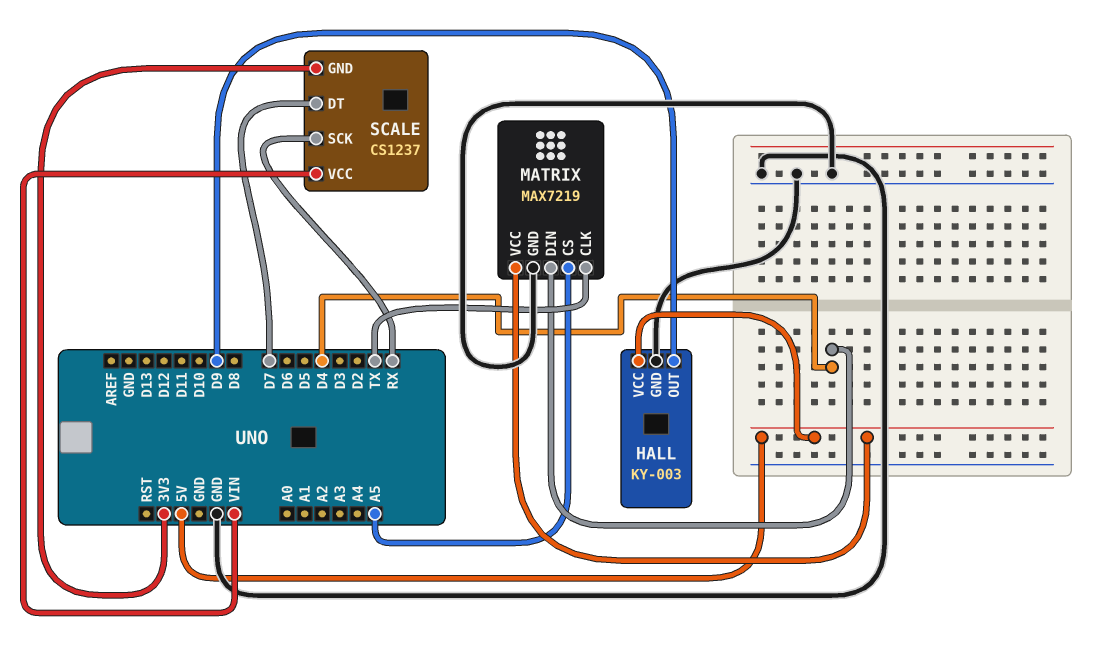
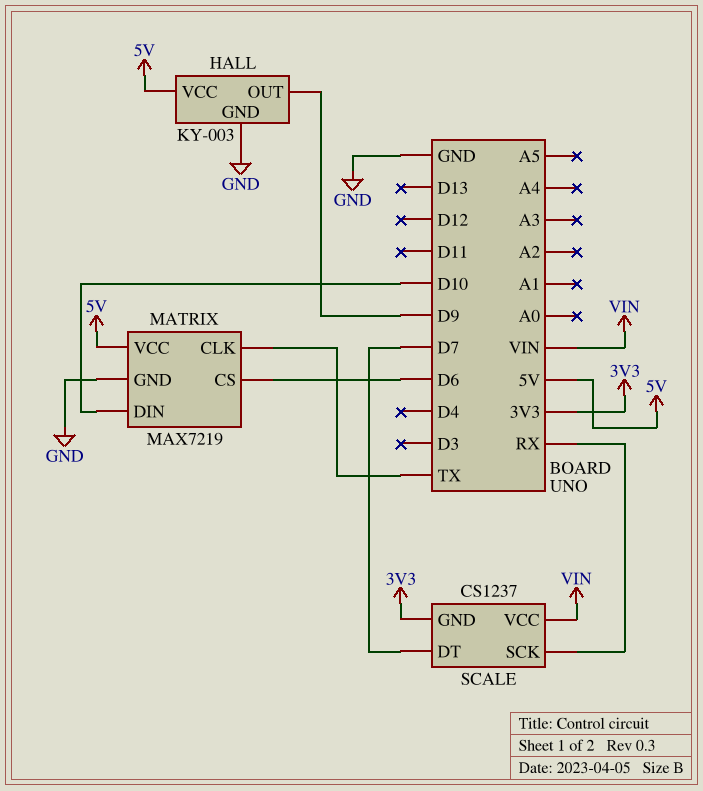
MATRIX pin CS: A5 -> D6
MATRIX pin DIN: D4 -> D10

